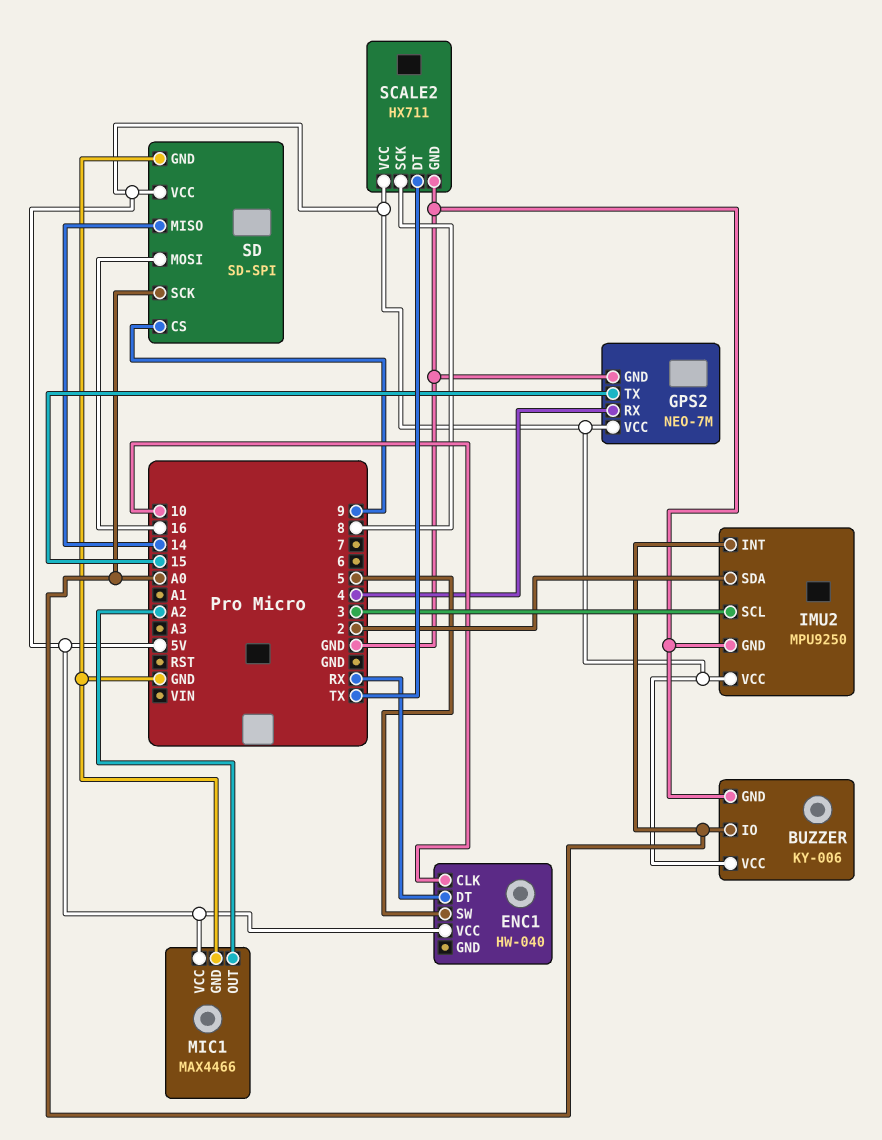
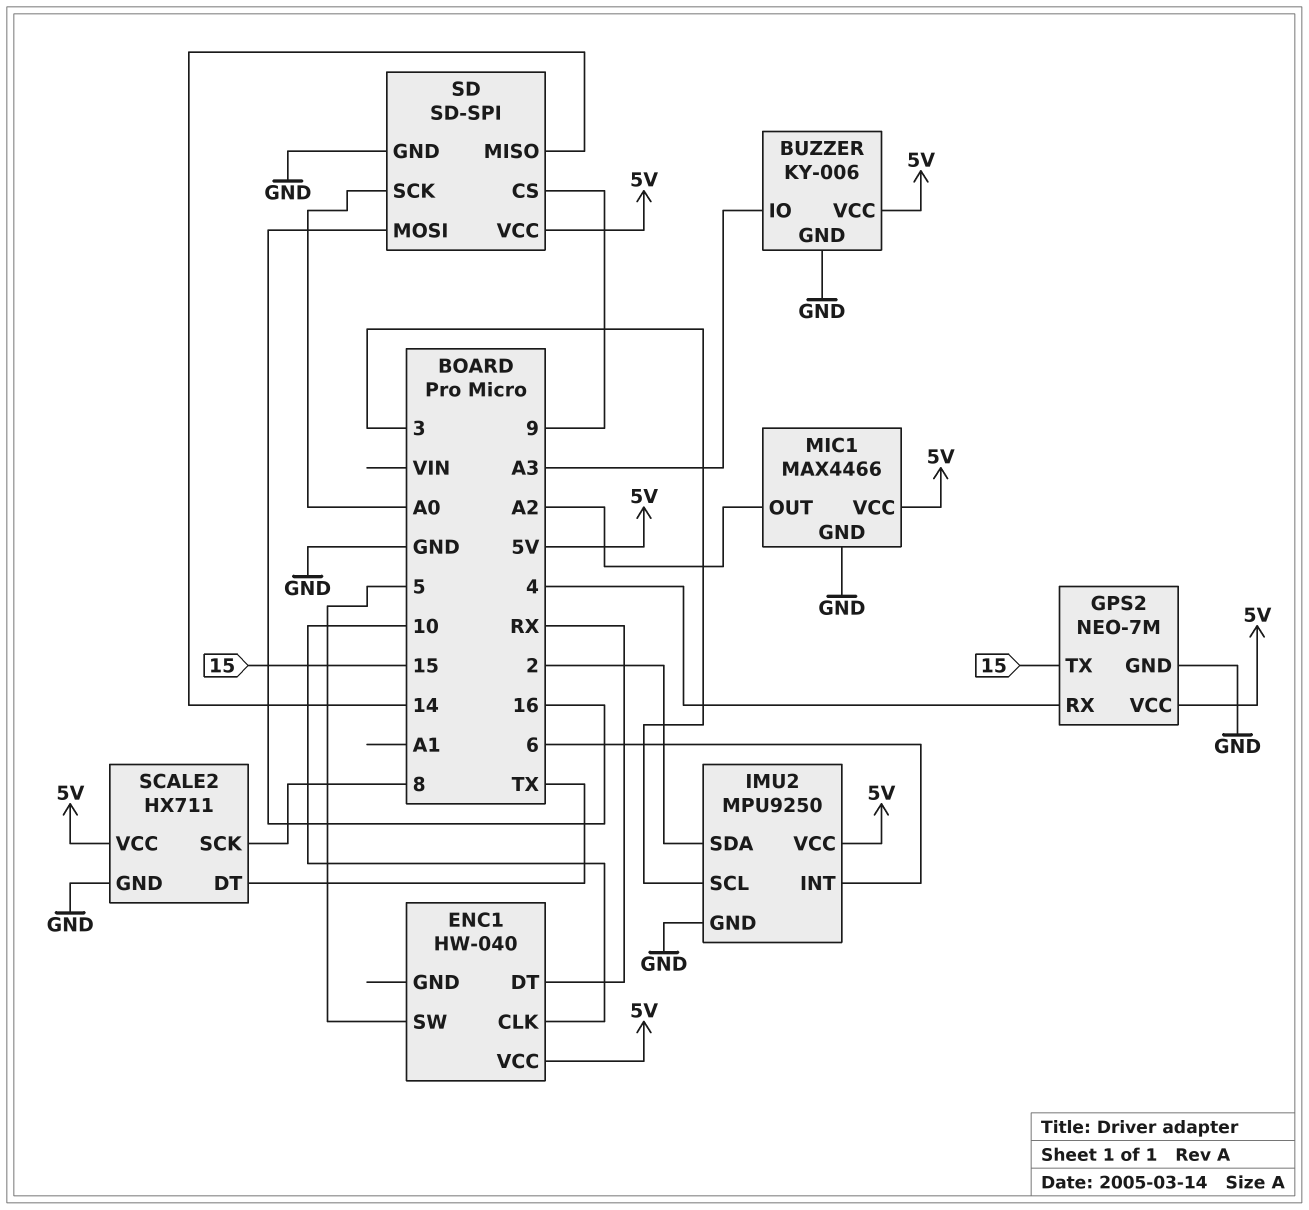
BUZZER pin IO: A0 -> A3
IMU2 pin INT: A0 -> 6

